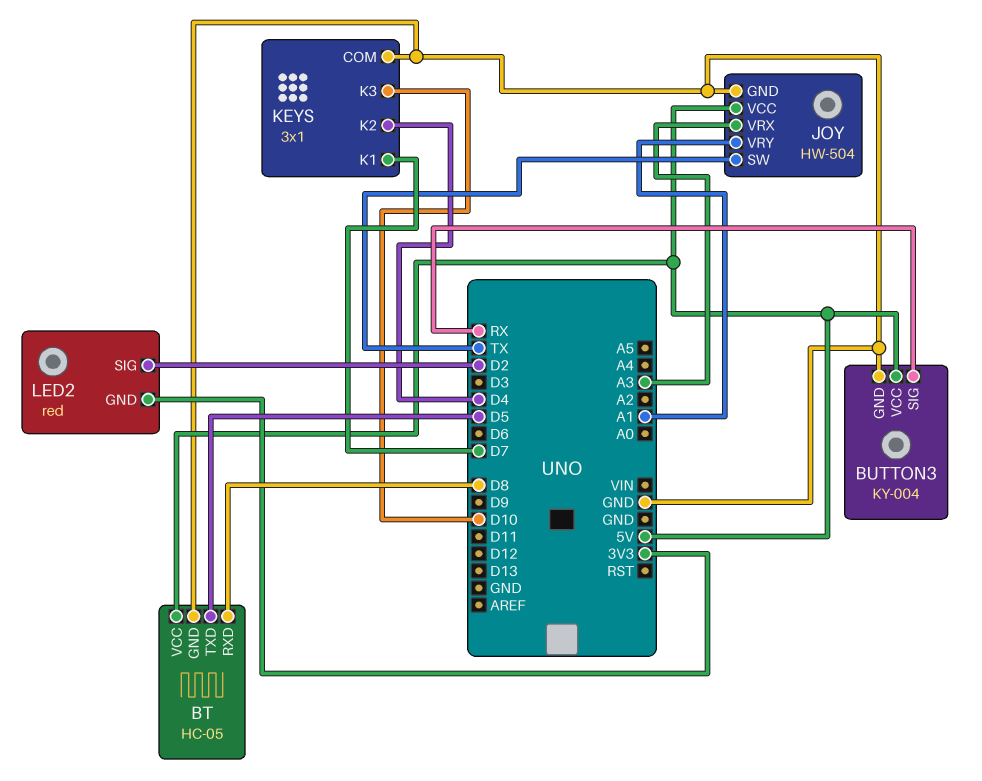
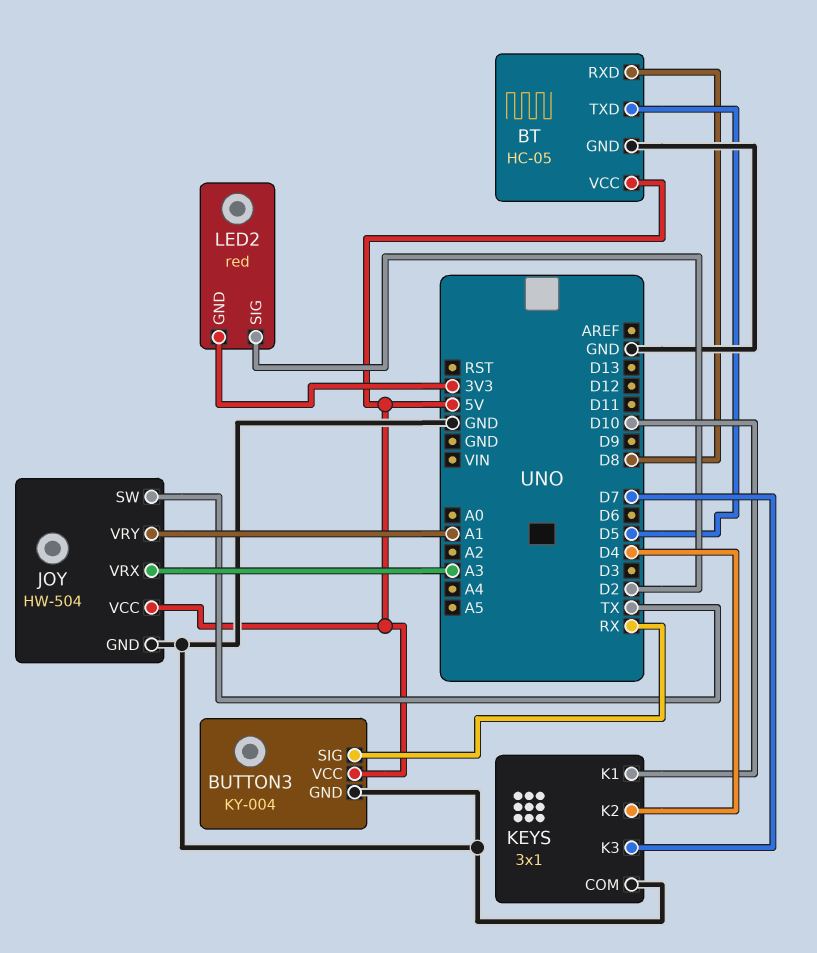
KEYS pin K1: D7 -> D10
KEYS pin K3: D10 -> D7

